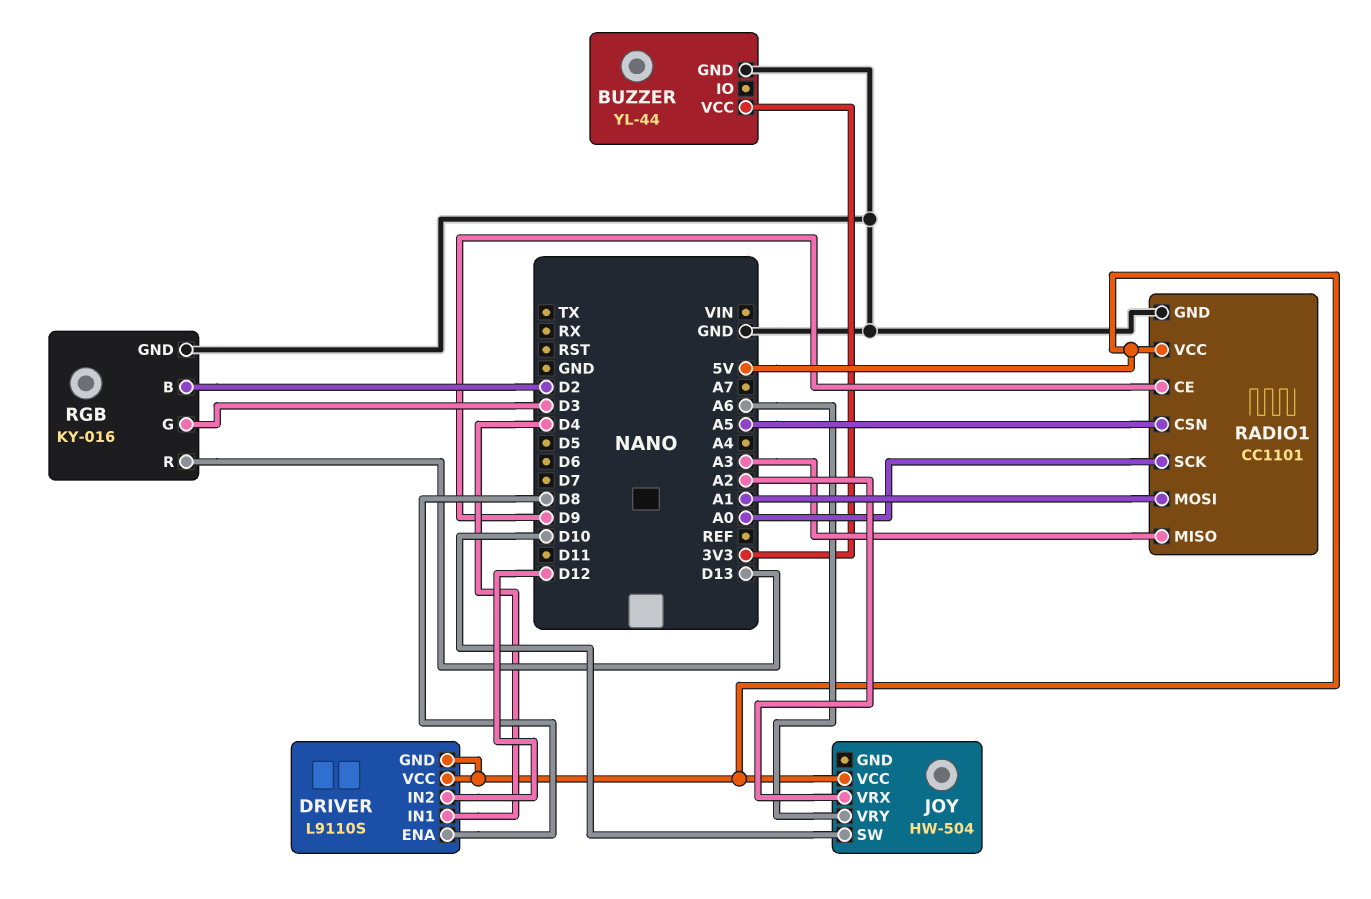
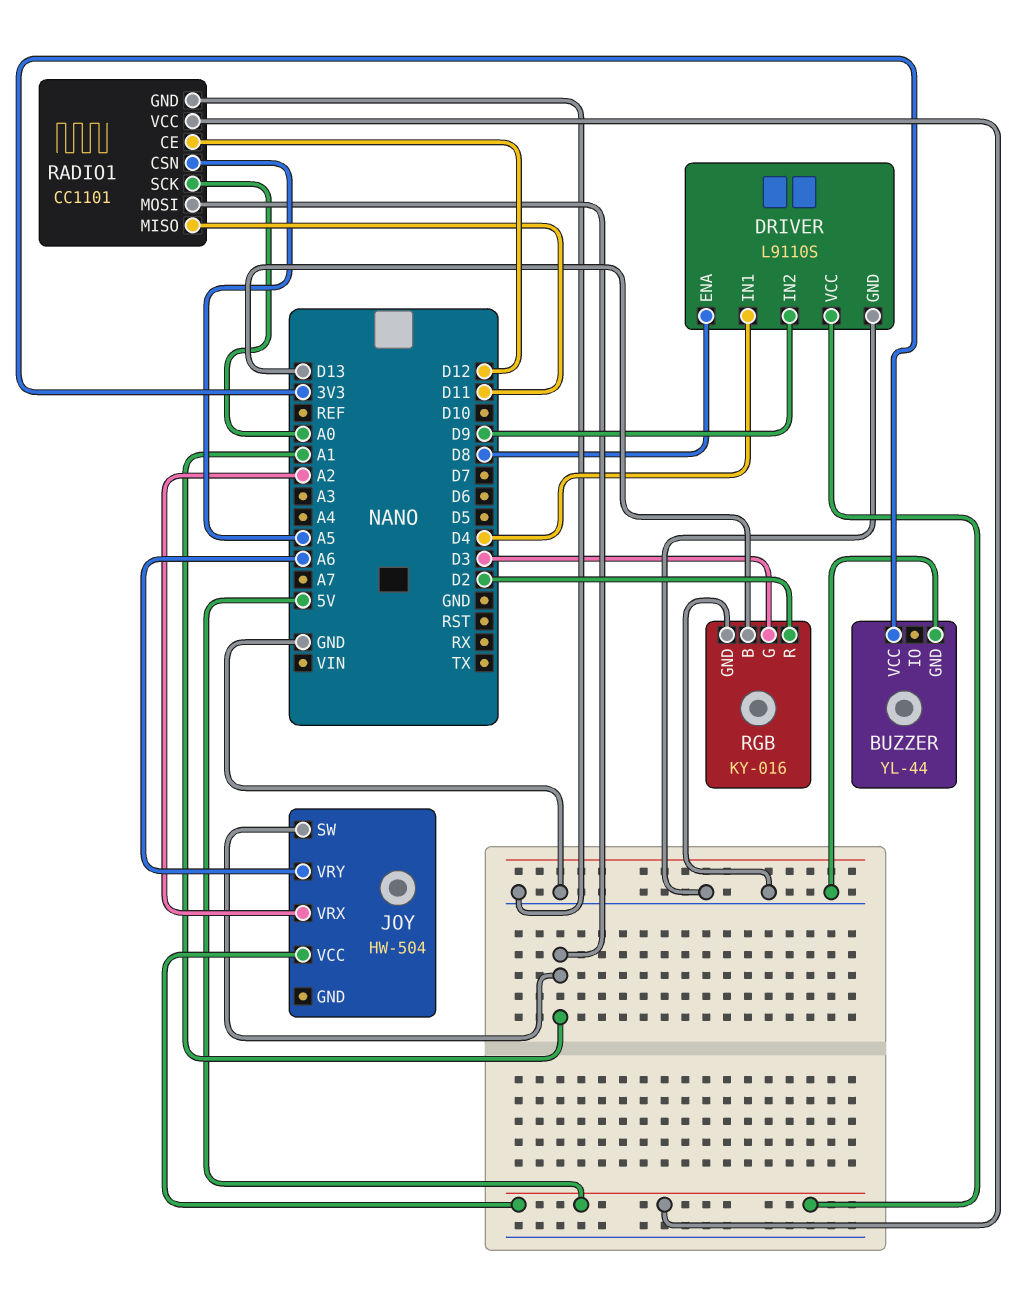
DRIVER pin GND: 5V -> GND
DRIVER pin IN2: D12 -> D9
JOY pin SW: D10 -> A1
RADIO1 pin CE: D9 -> D12
RADIO1 pin MISO: A3 -> D11
RGB pin B: D2 -> D13
RGB pin R: D13 -> D2

